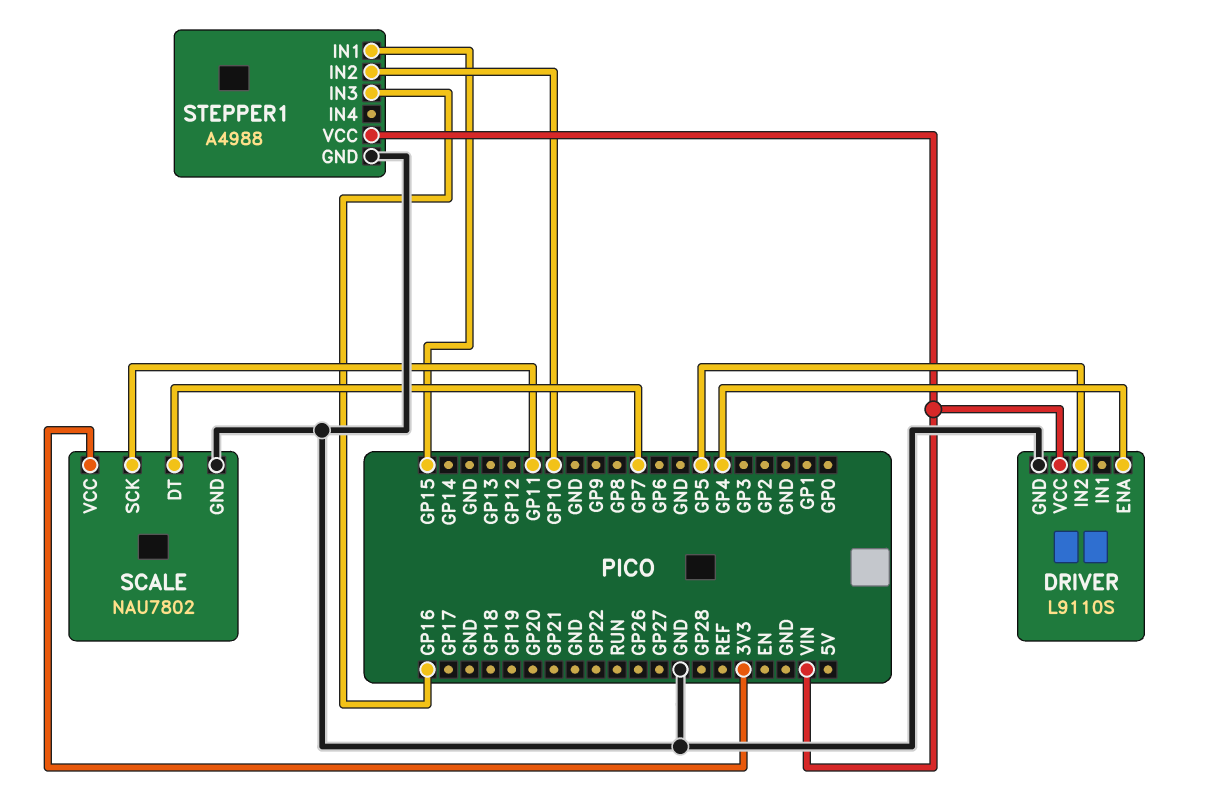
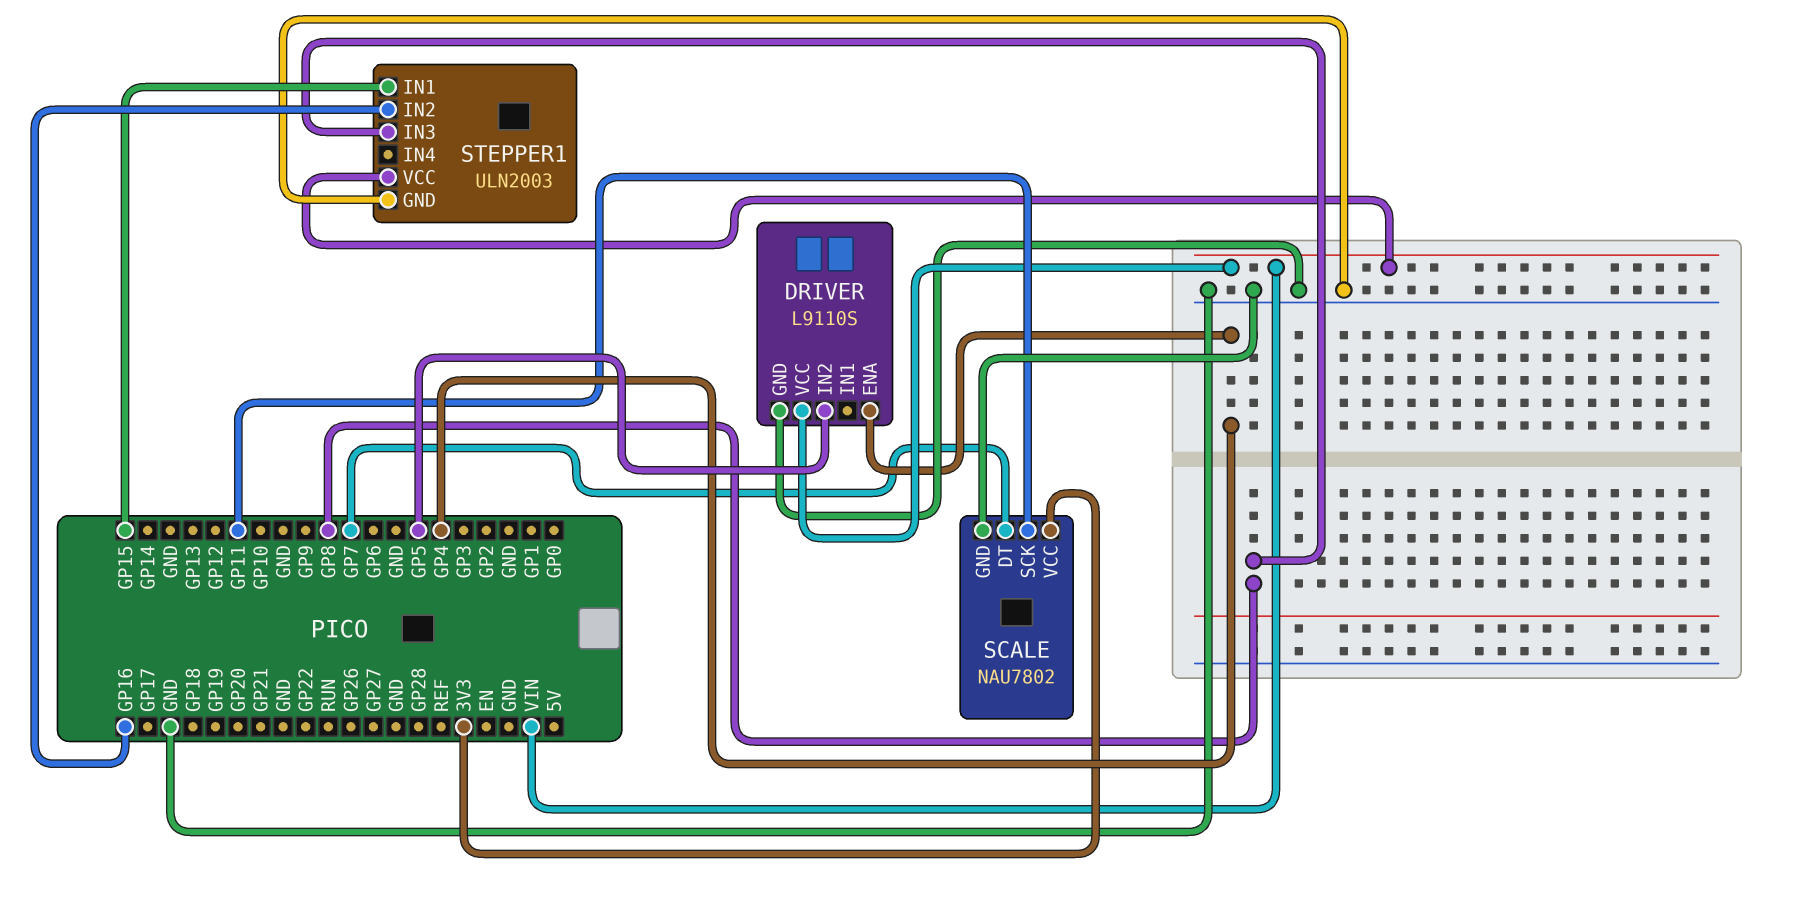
STEPPER1: A4988 -> ULN2003
STEPPER1 pin IN2: GP10 -> GP16
STEPPER1 pin IN3: GP16 -> GP8

